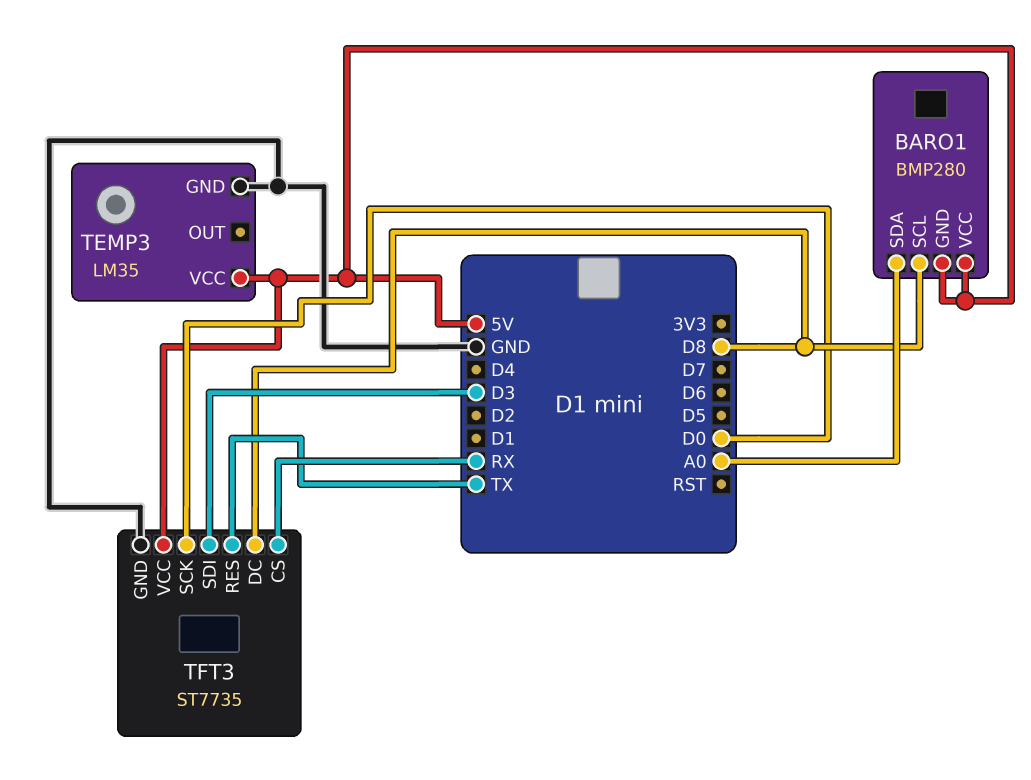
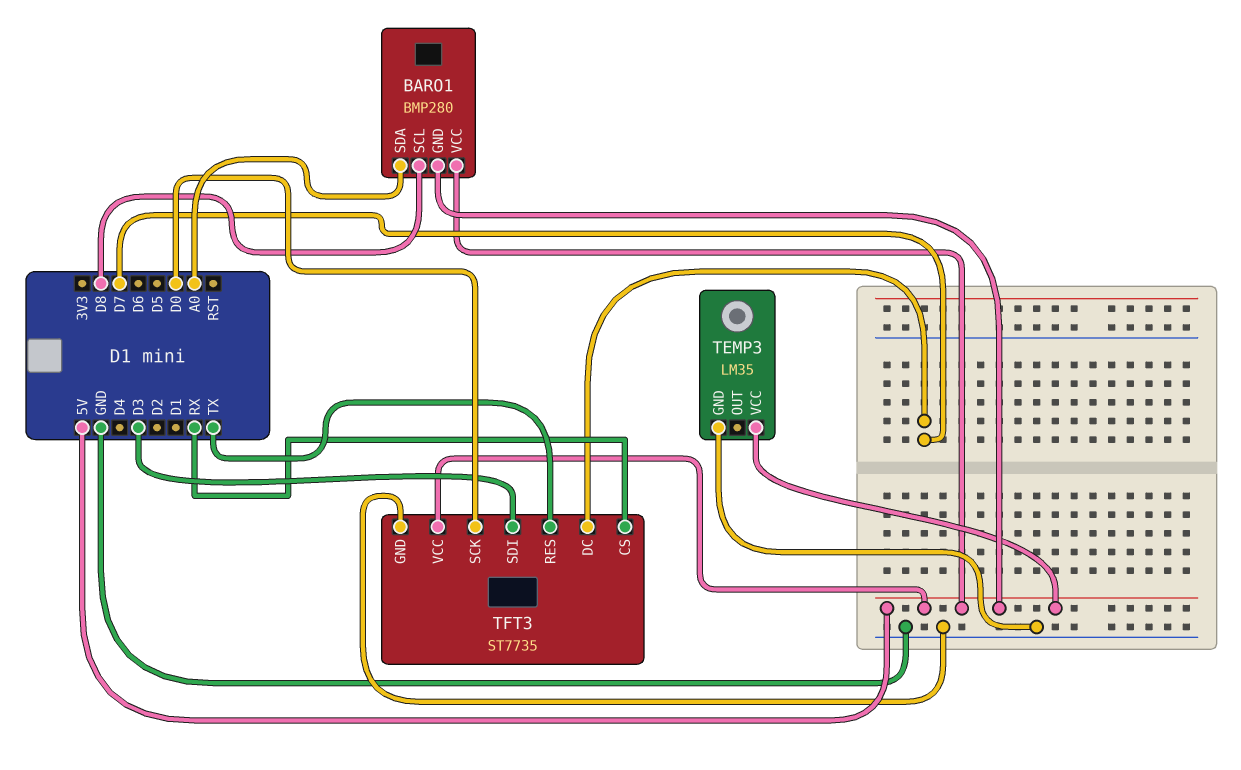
TFT3 pin DC: D8 -> D7

